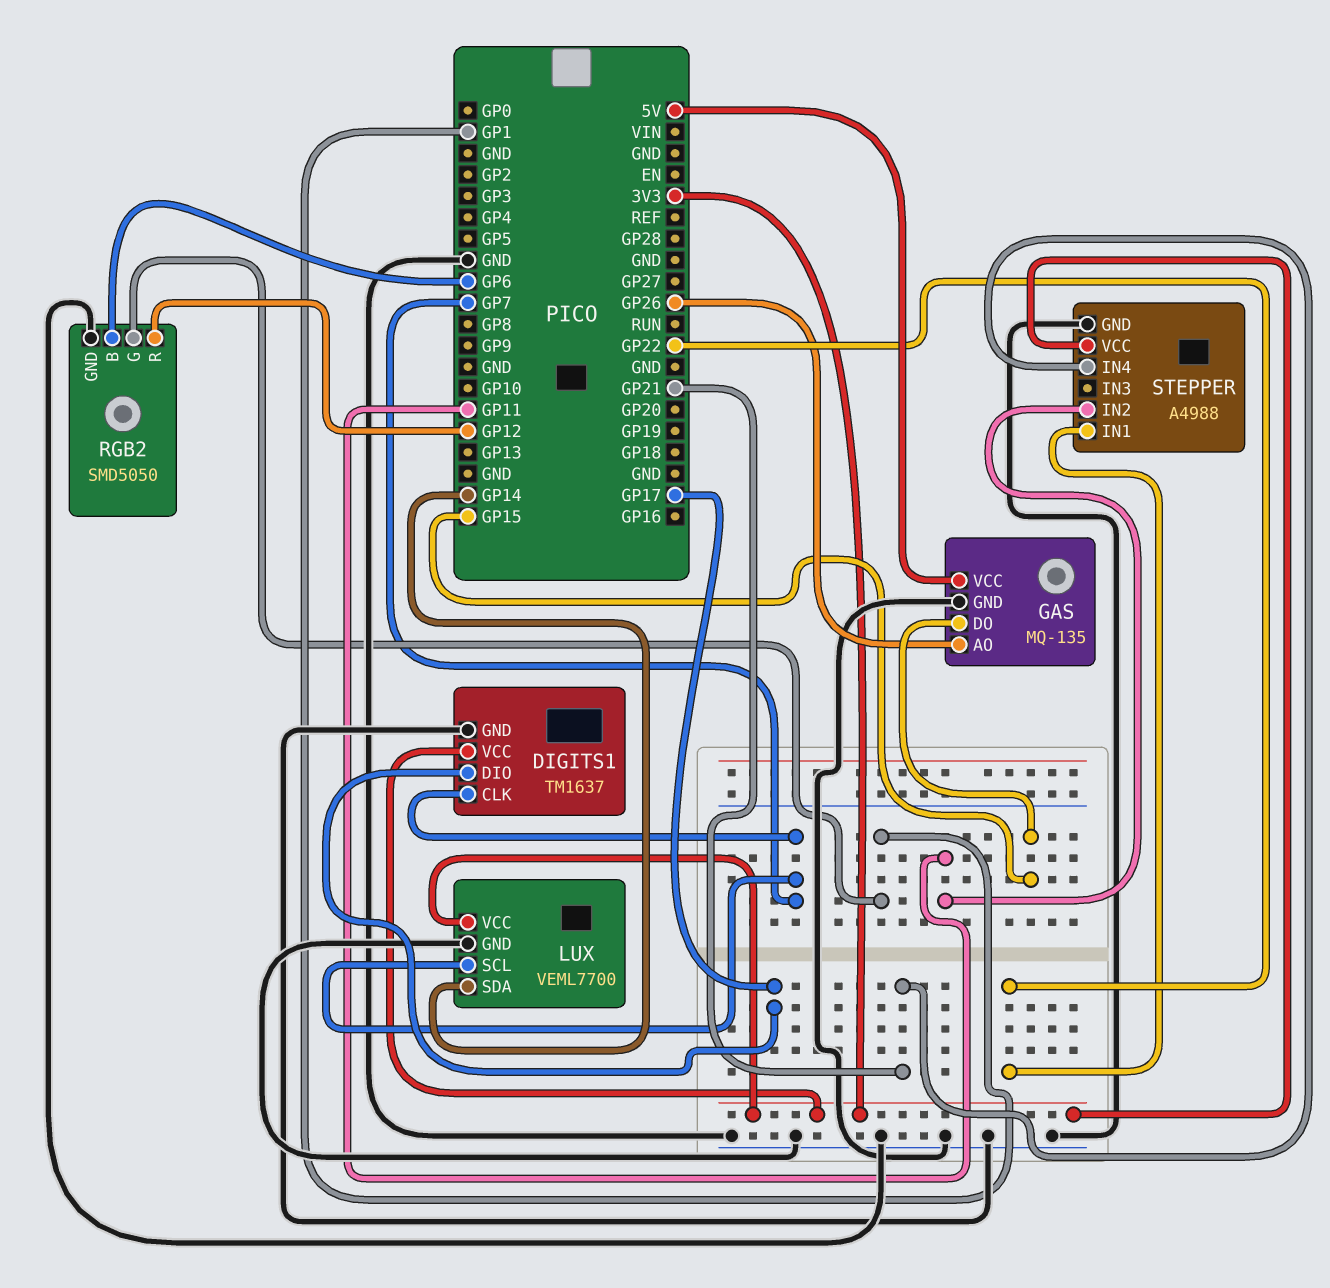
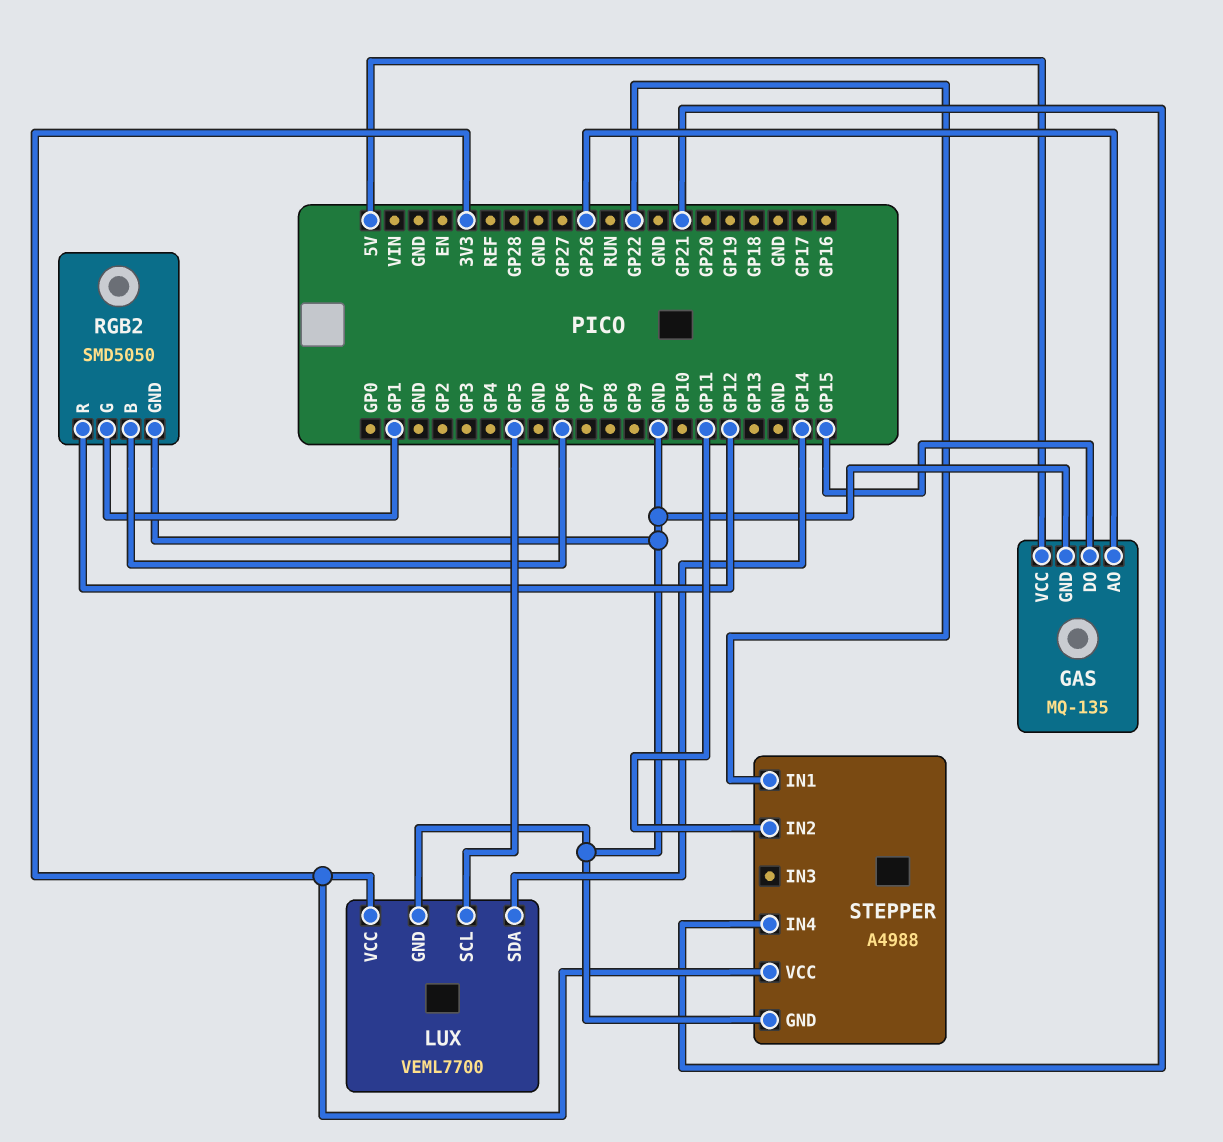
DIGITS1: TM1637 -> none
DIGITS1 pin CLK: GP7 -> none
DIGITS1 pin DIO: GP17 -> none
DIGITS1 pin GND: GND -> none
DIGITS1 pin VCC: 3V3 -> none
LUX pin SCL: GP7 -> GP5

